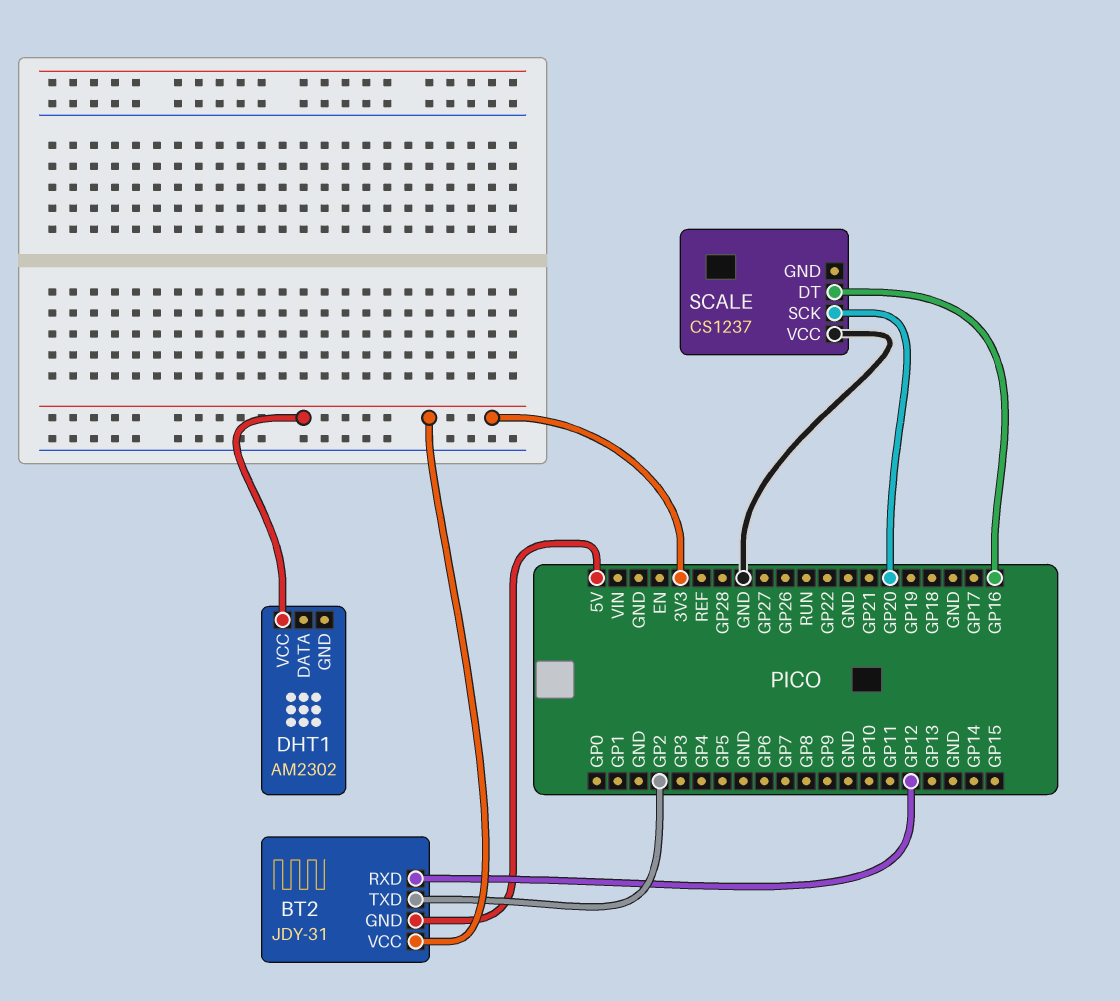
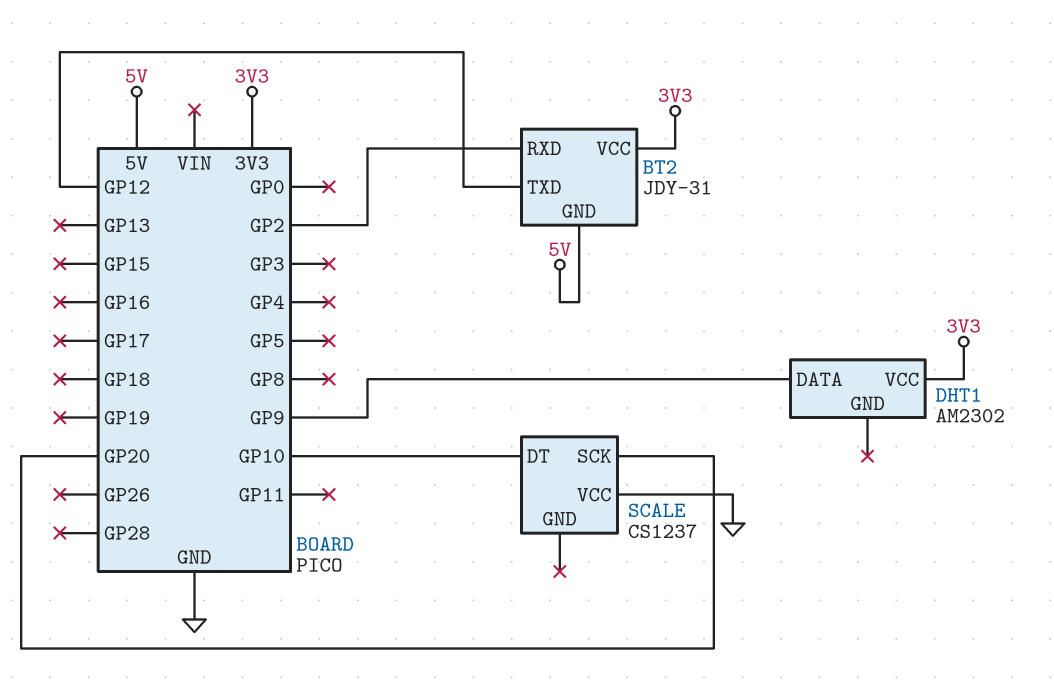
BT2 pin RXD: GP12 -> GP2
BT2 pin TXD: GP2 -> GP12
DHT1 pin DATA: none -> GP9
SCALE pin DT: GP16 -> GP10

